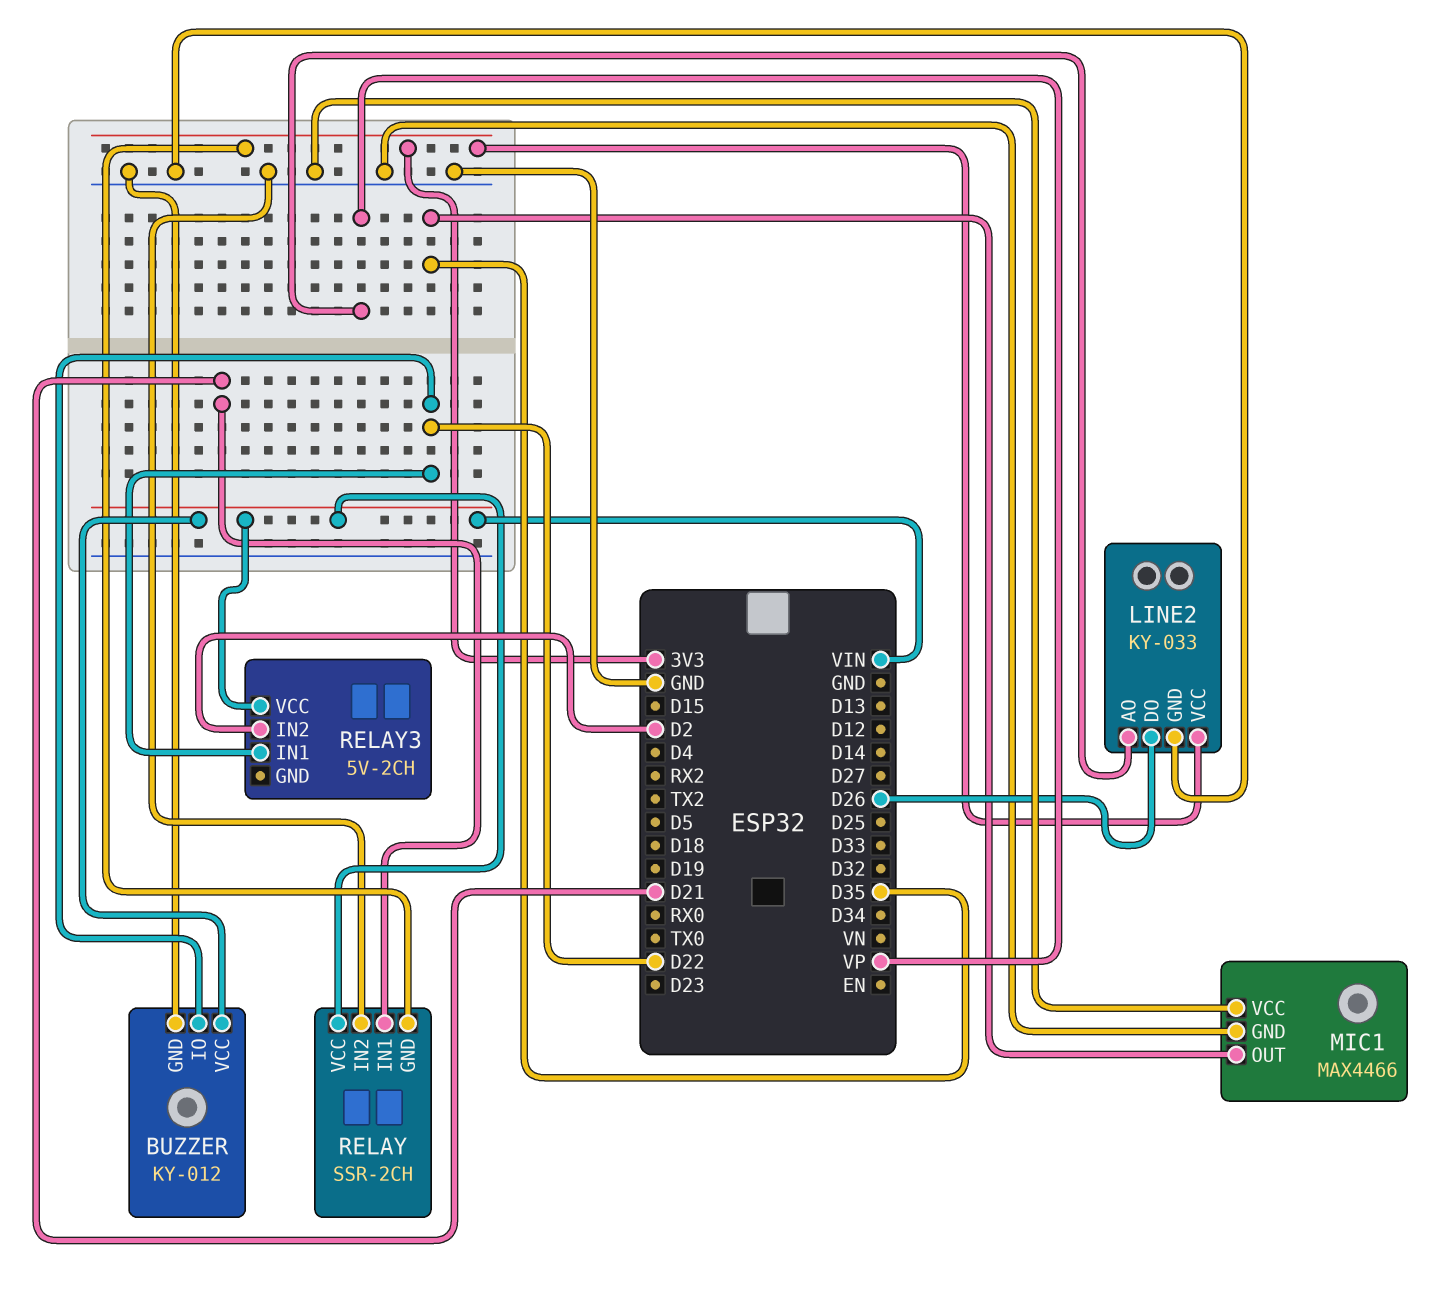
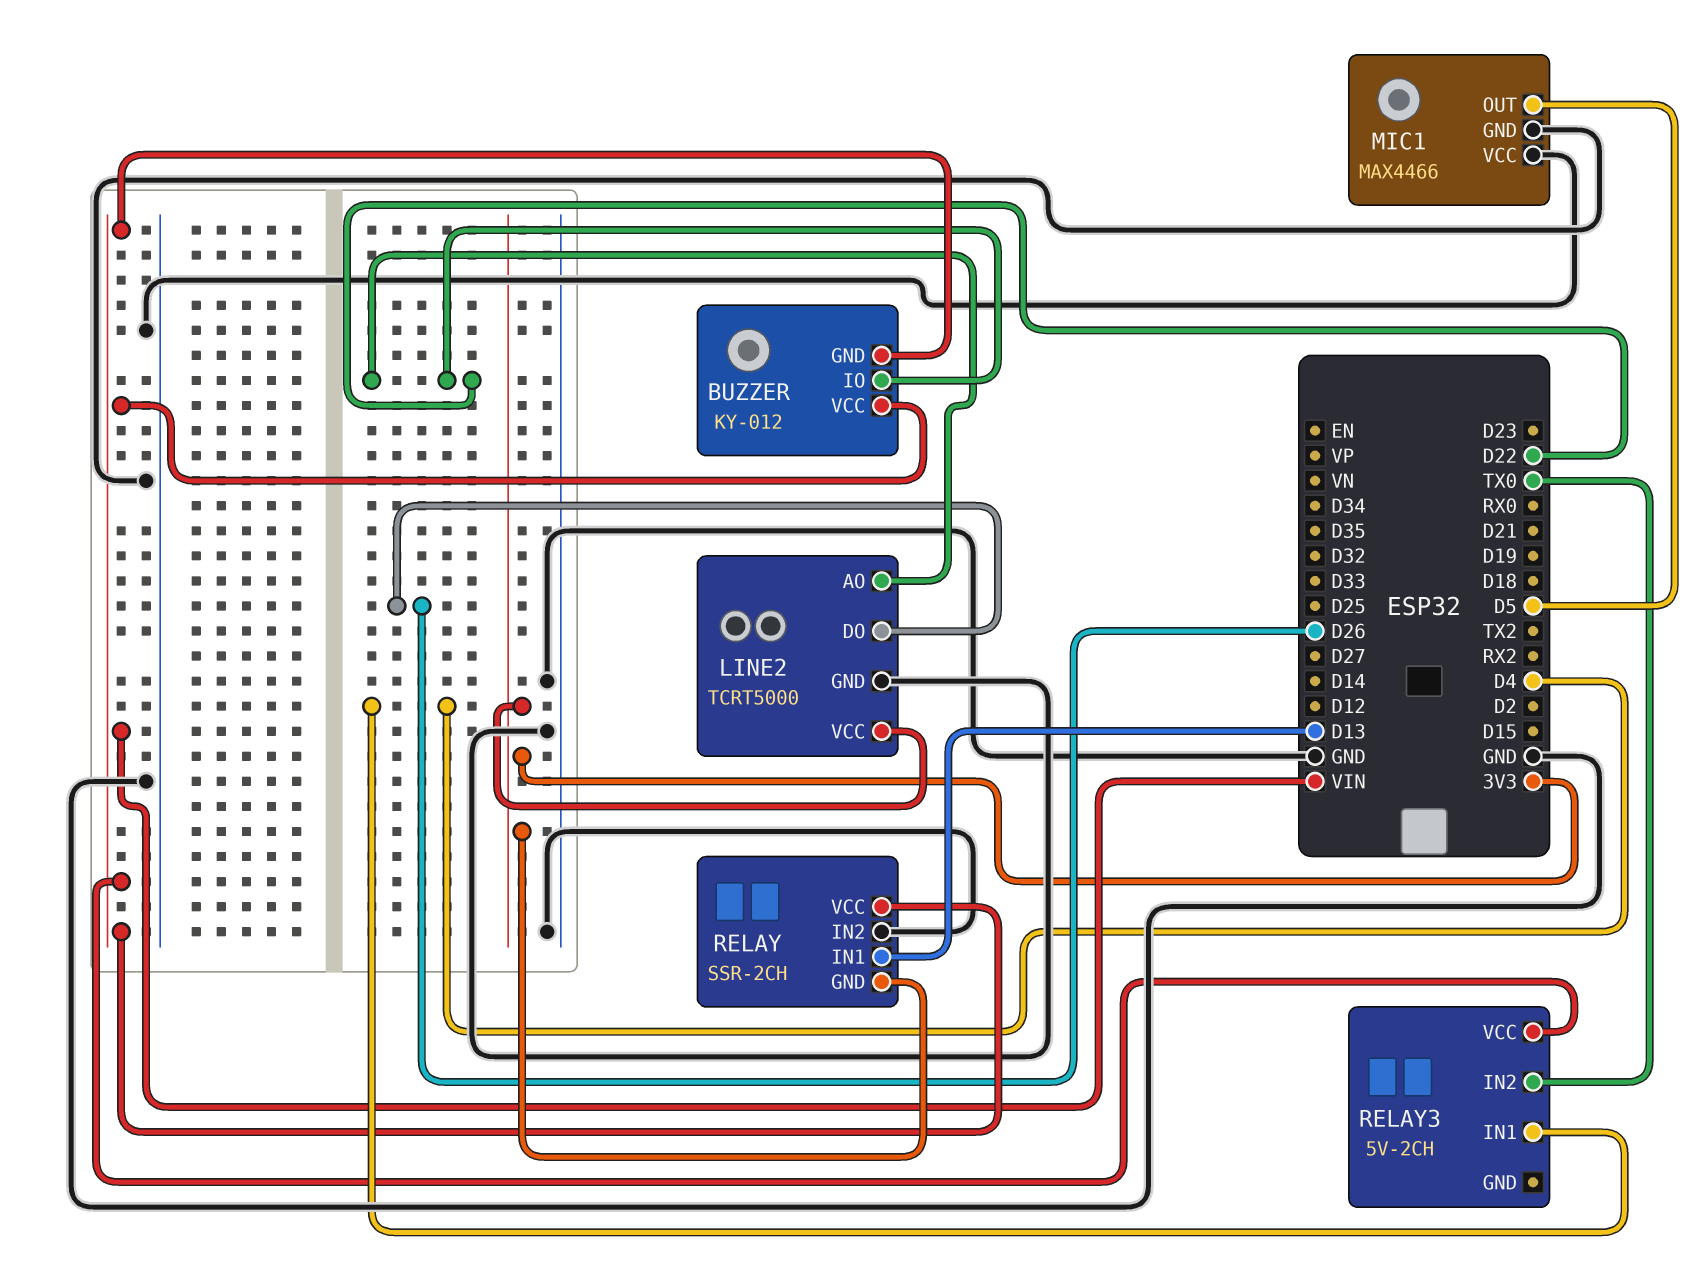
BUZZER pin GND: GND -> VIN
LINE2: KY-033 -> TCRT5000
LINE2 pin AO: VP -> D22
MIC1 pin OUT: D35 -> D5
RELAY pin IN1: D21 -> D13
RELAY3 pin IN1: D22 -> D4
RELAY3 pin IN2: D2 -> TX0

